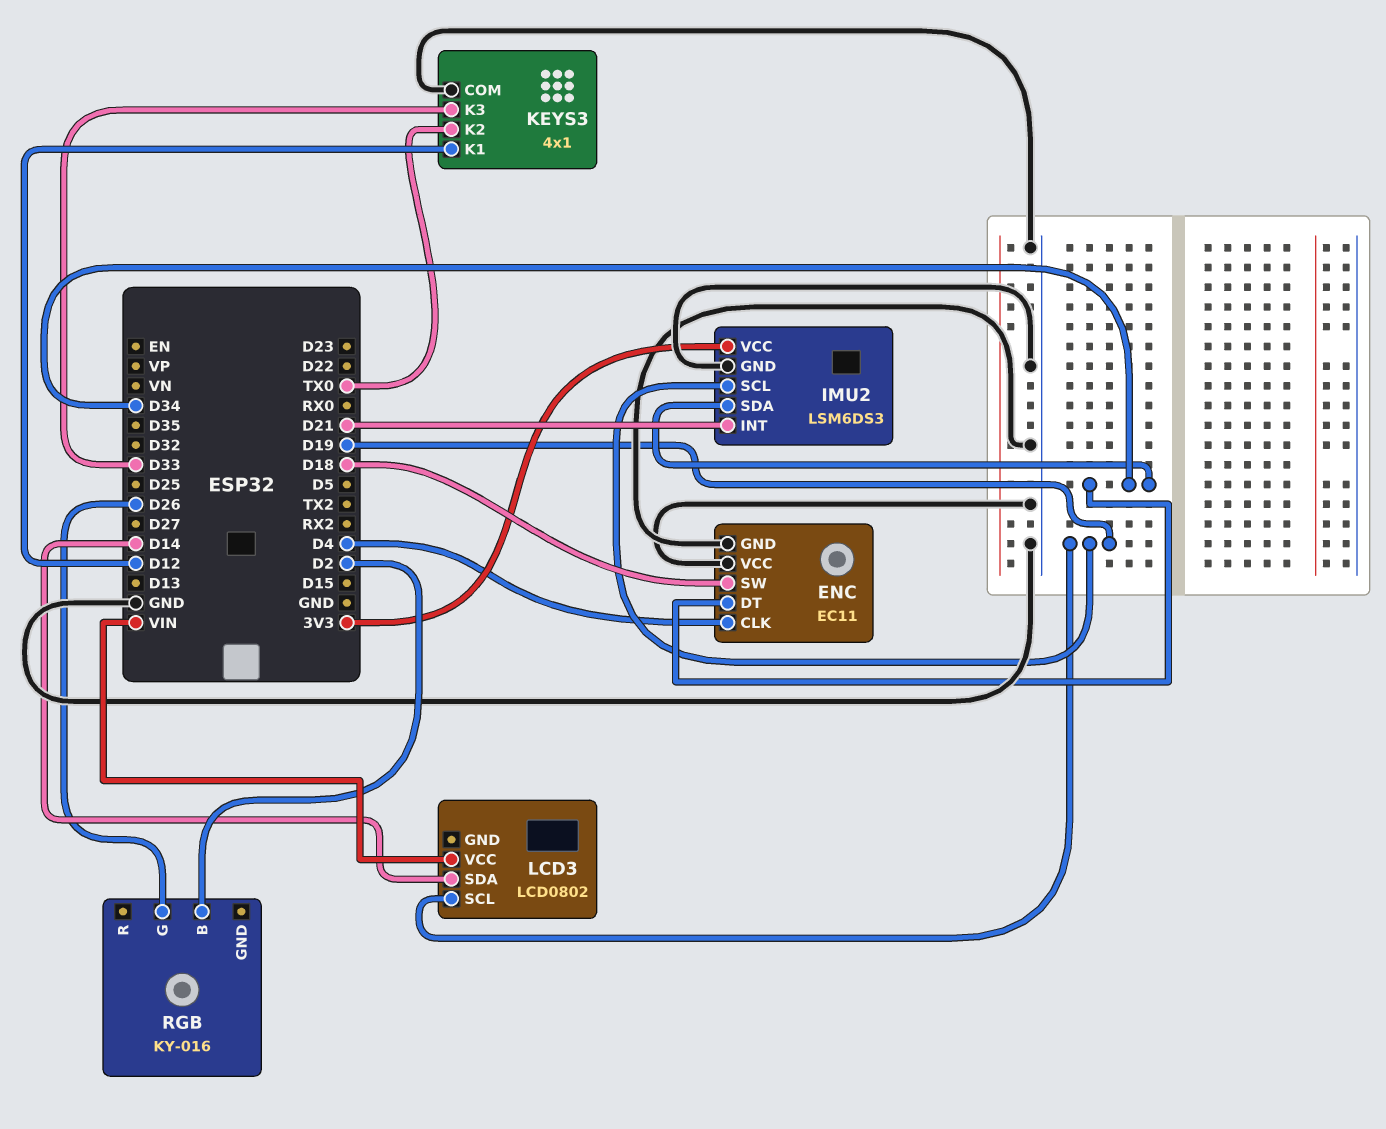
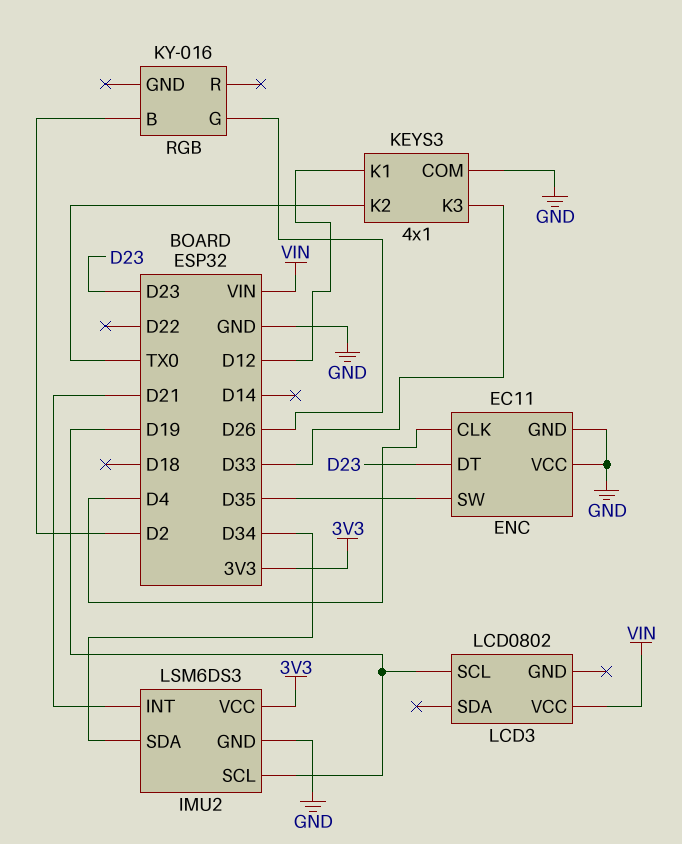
ENC pin DT: D34 -> D23
ENC pin SW: D18 -> D35
LCD3 pin SDA: D14 -> none

